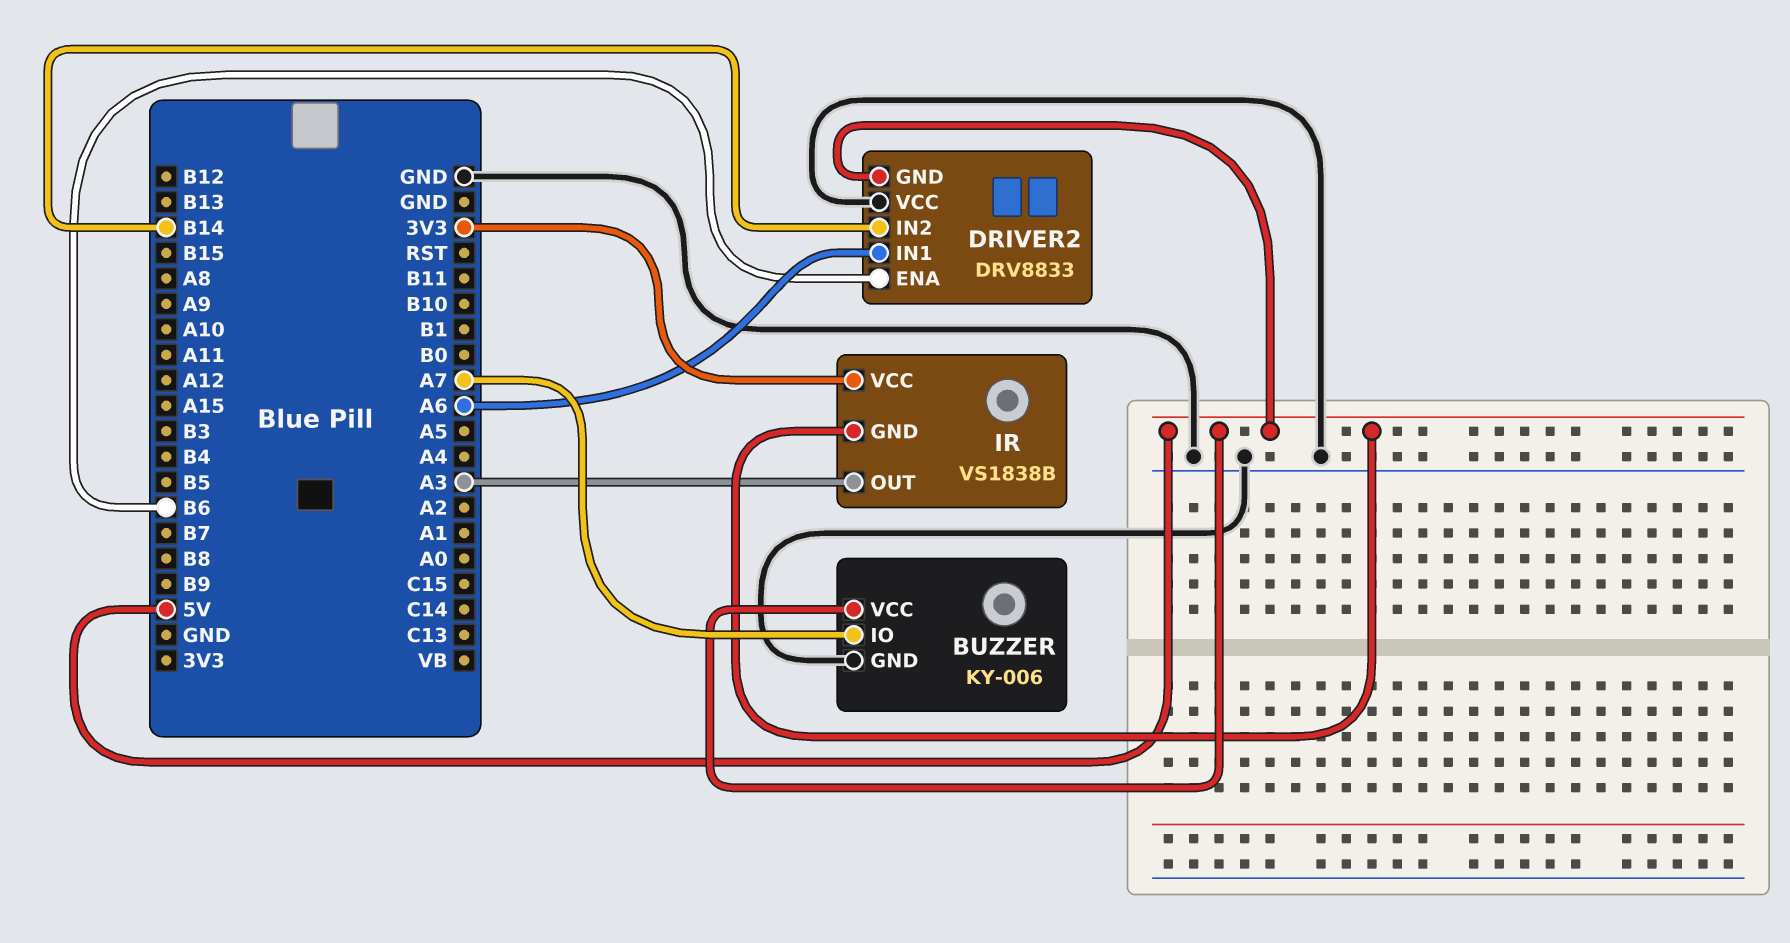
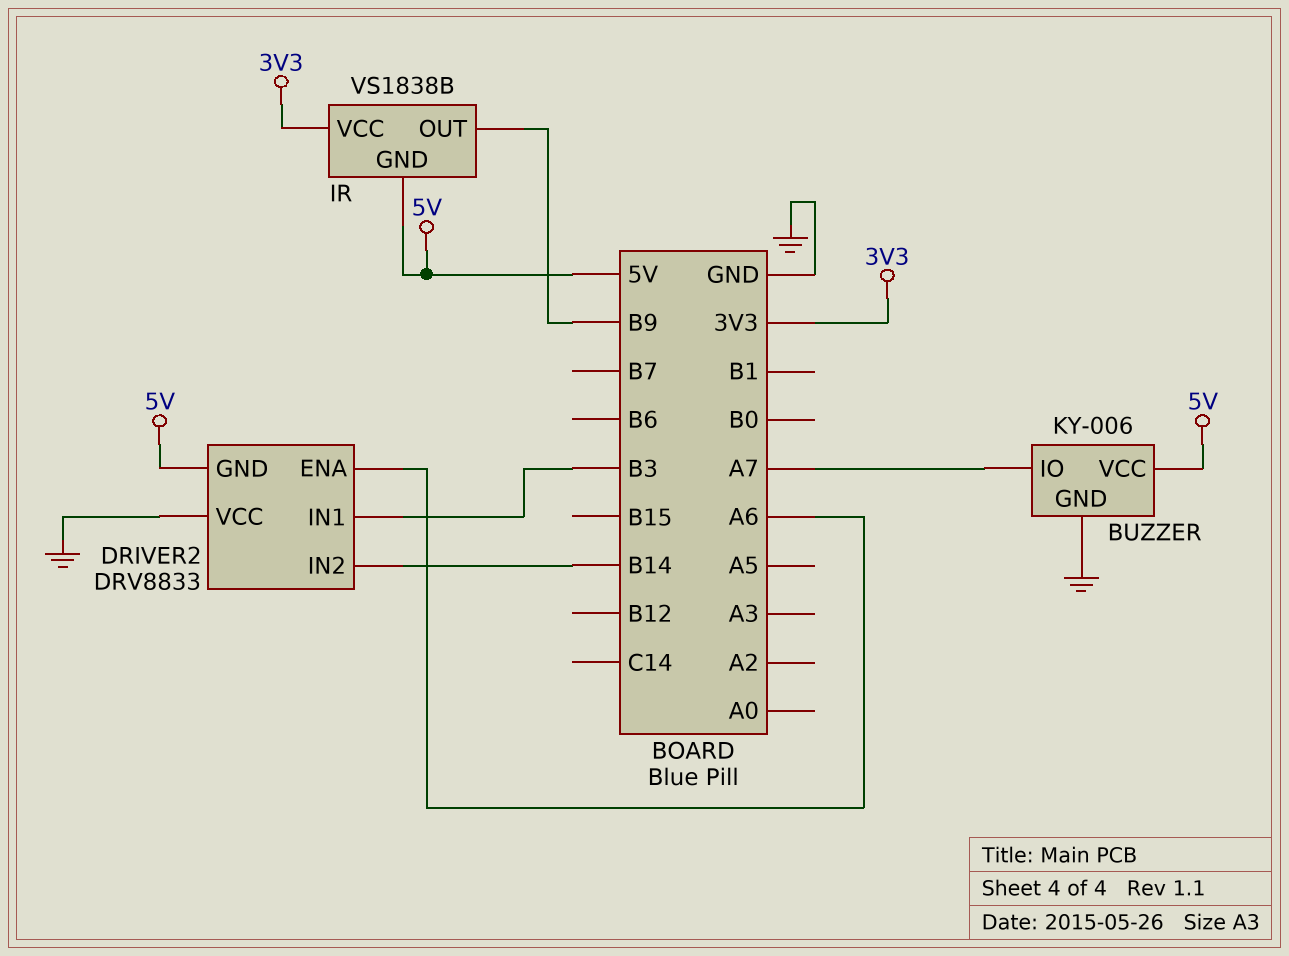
DRIVER2 pin ENA: B6 -> A6
DRIVER2 pin IN1: A6 -> B3
IR pin OUT: A3 -> B9

